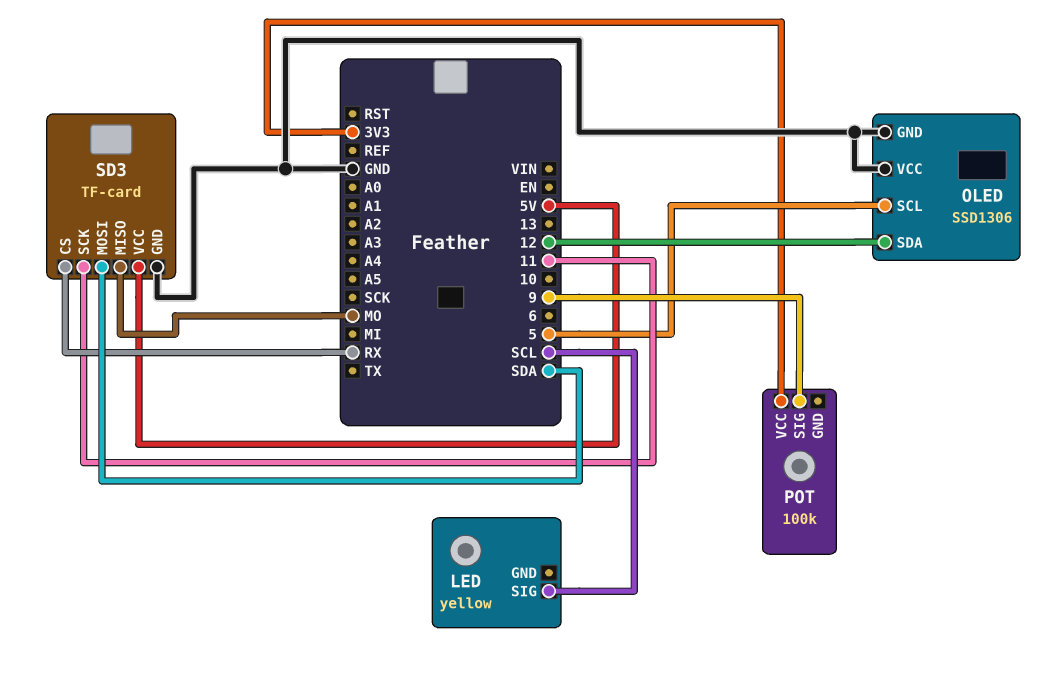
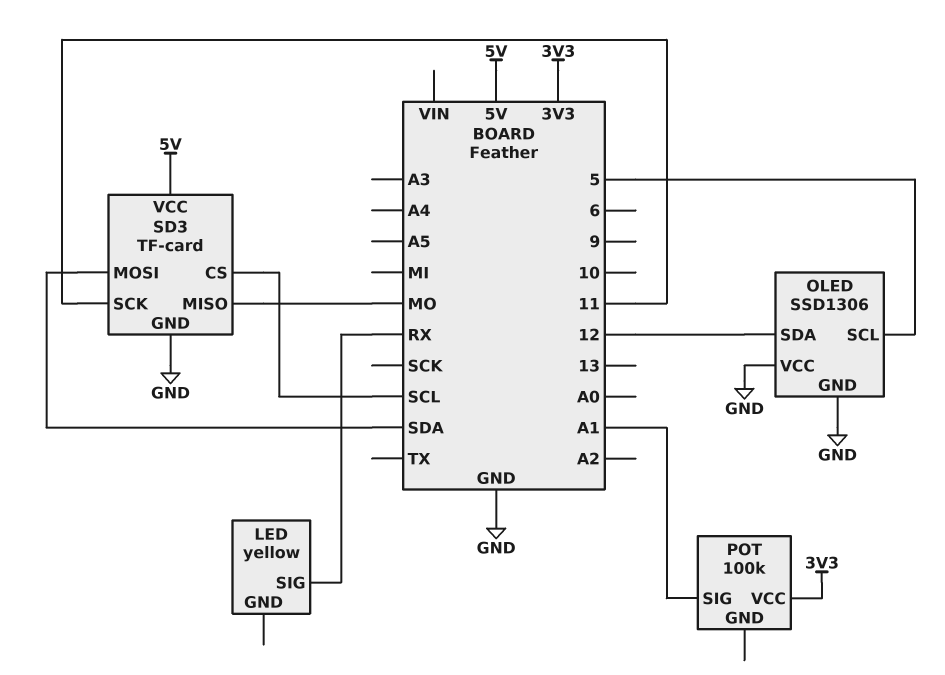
LED pin SIG: SCL -> RX
POT pin SIG: 9 -> A1
SD3 pin CS: RX -> SCL

